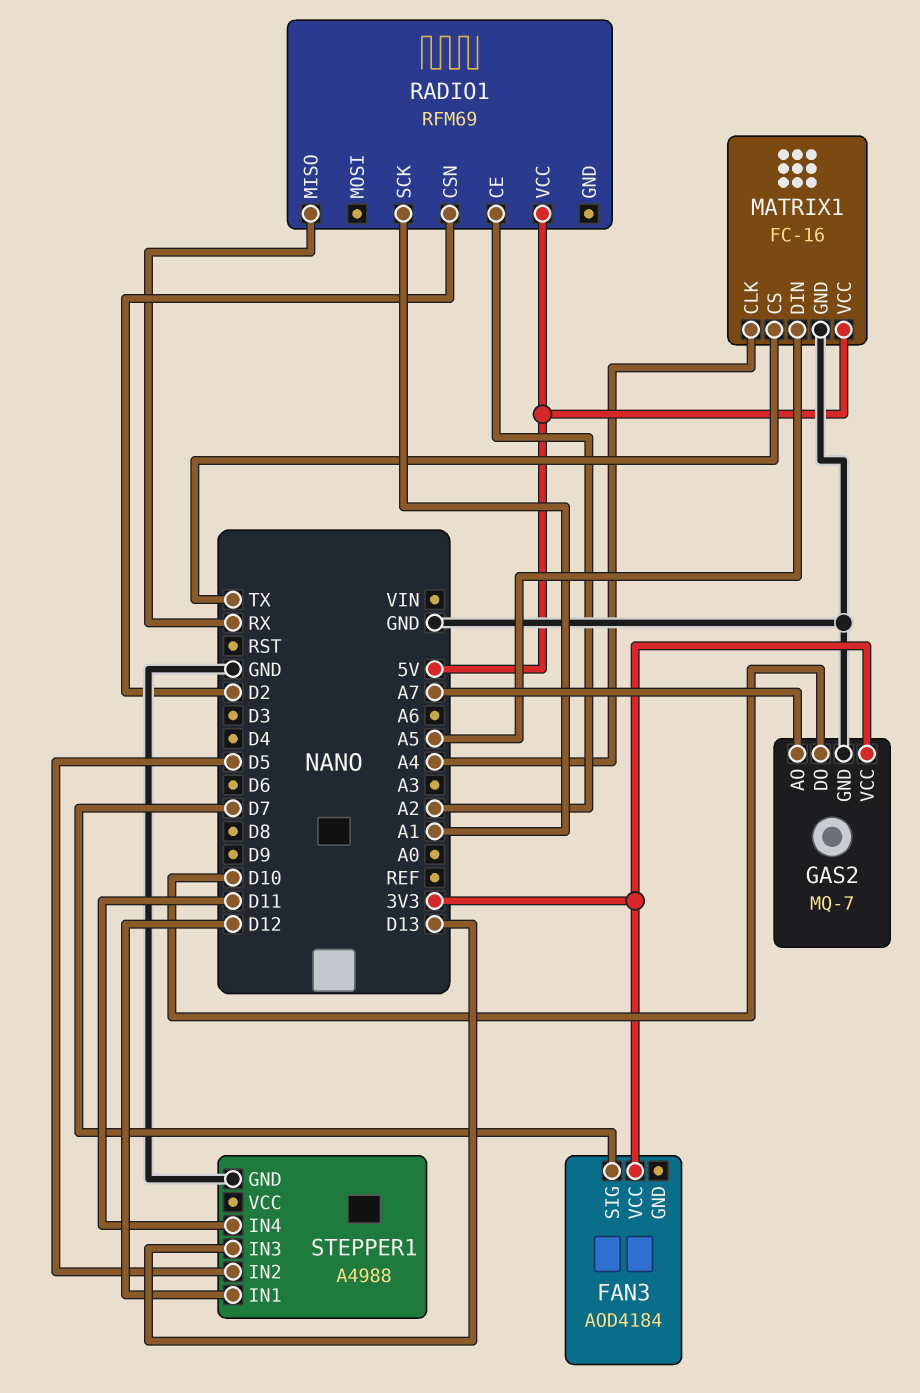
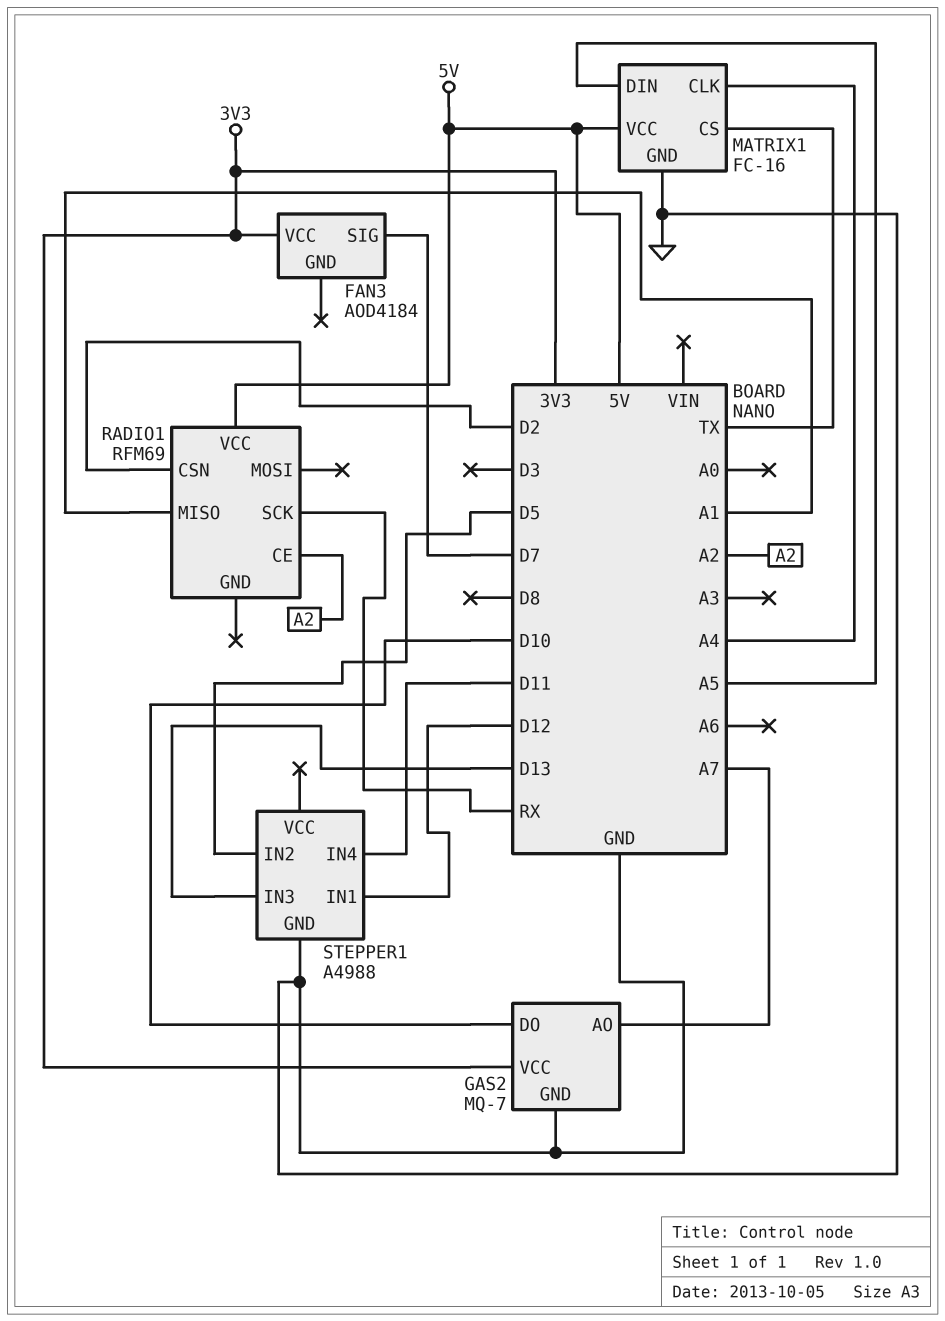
RADIO1 pin MISO: RX -> A1
RADIO1 pin SCK: A1 -> RX

